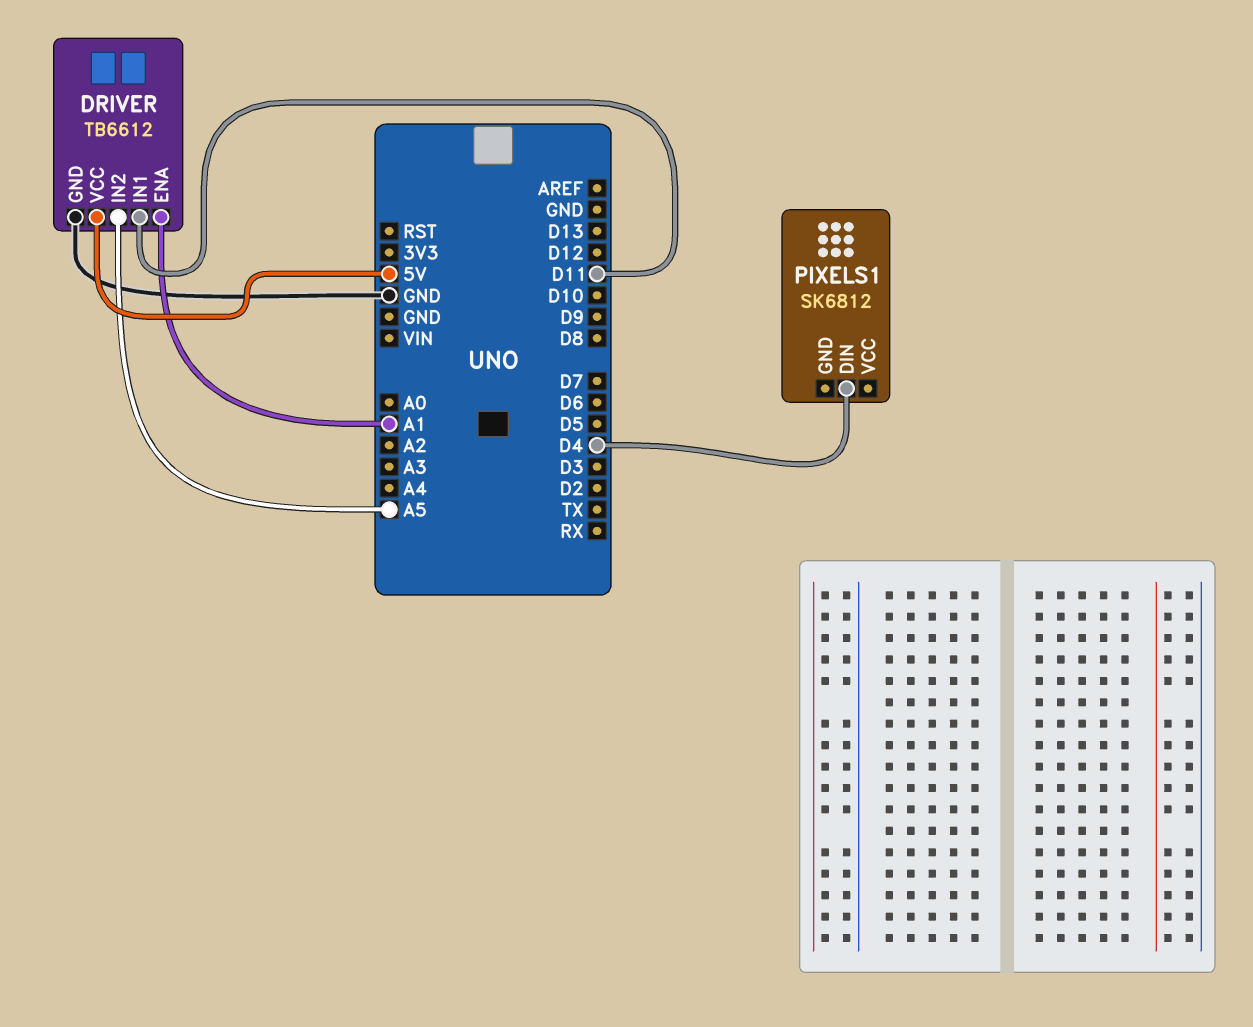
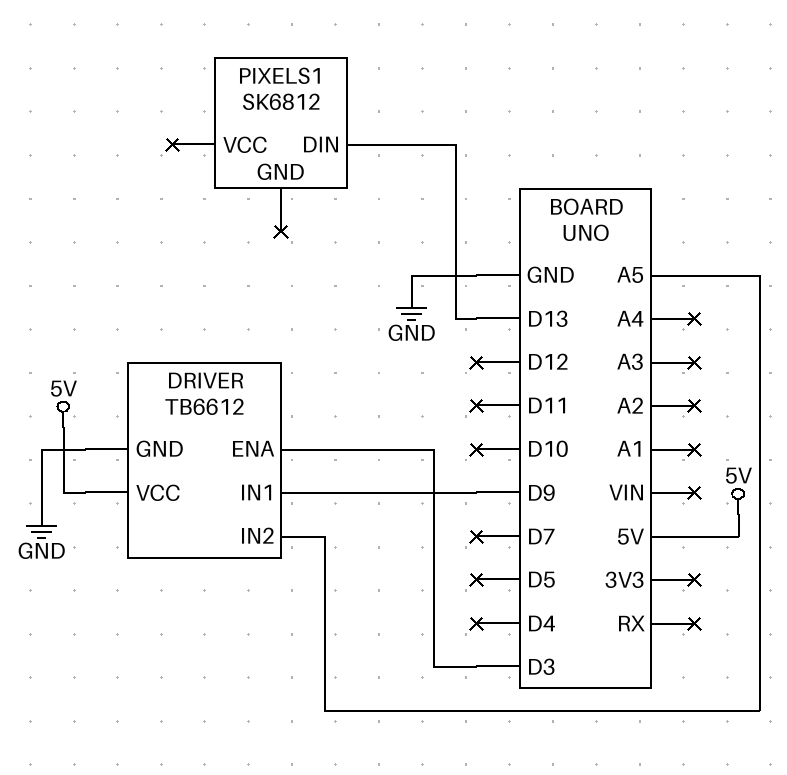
DRIVER pin ENA: A1 -> D3
DRIVER pin IN1: D11 -> D9
PIXELS1 pin DIN: D4 -> D13

